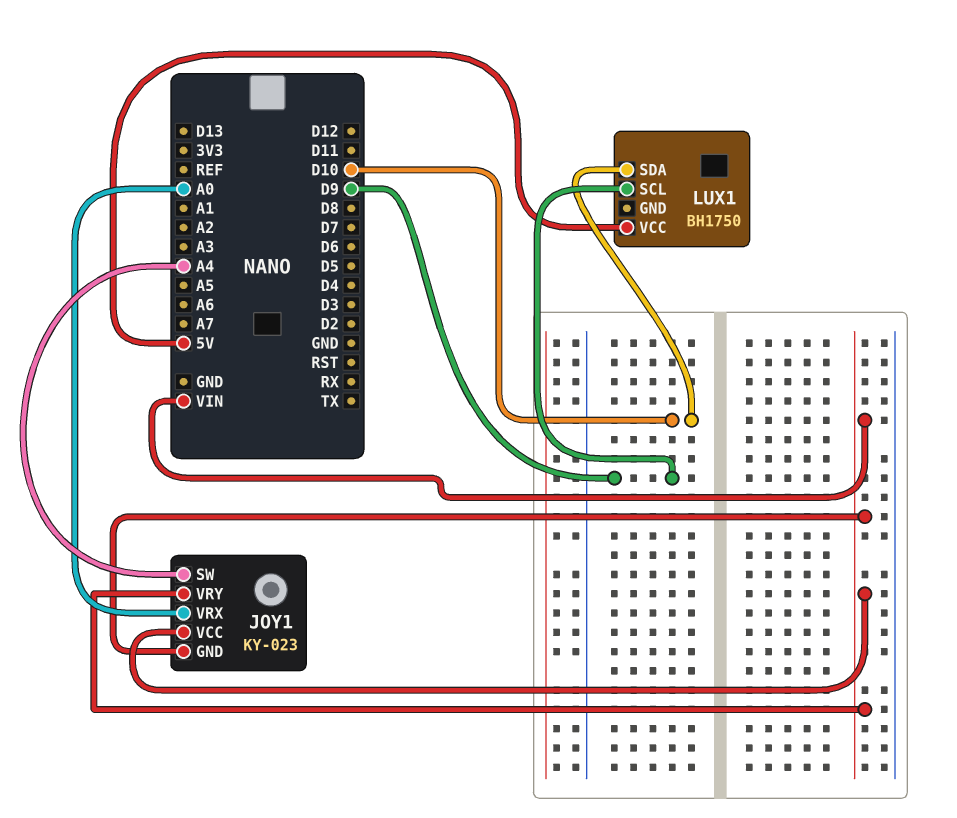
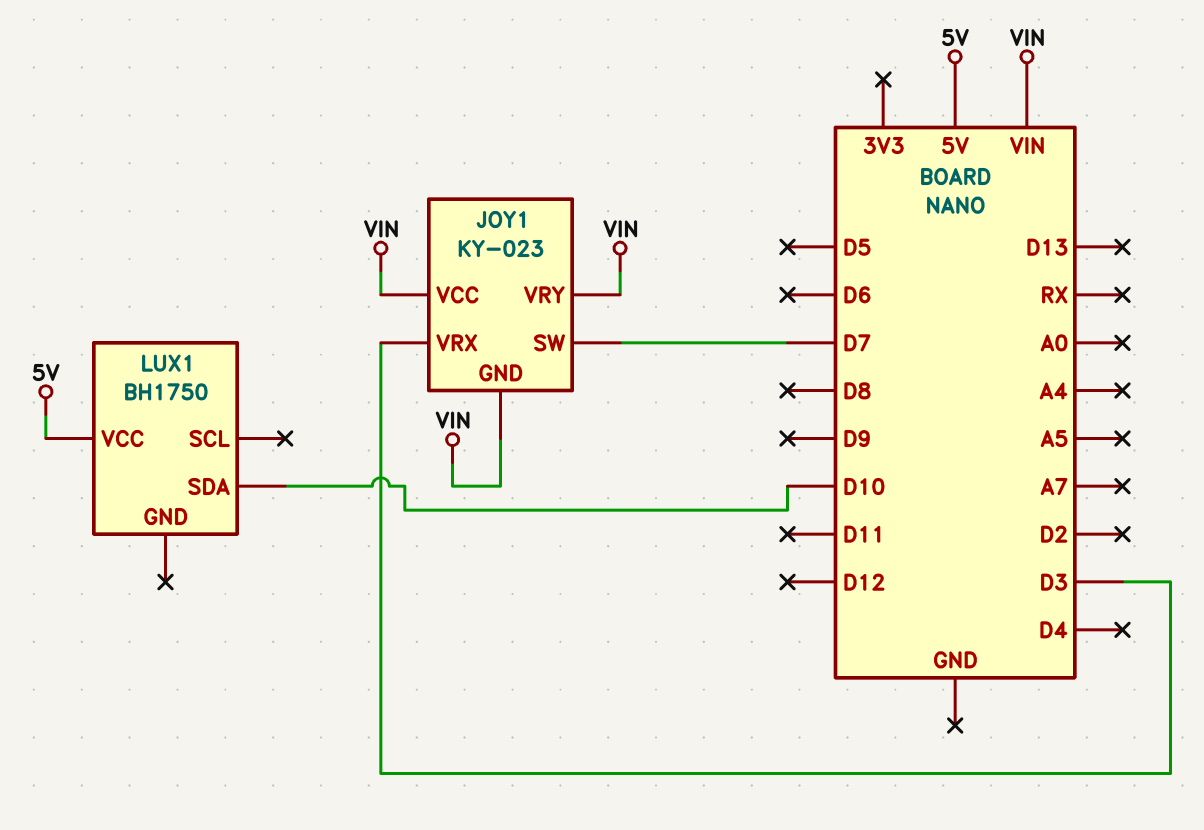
JOY1 pin SW: A4 -> D7
JOY1 pin VRX: A0 -> D3
LUX1 pin SCL: D9 -> none

